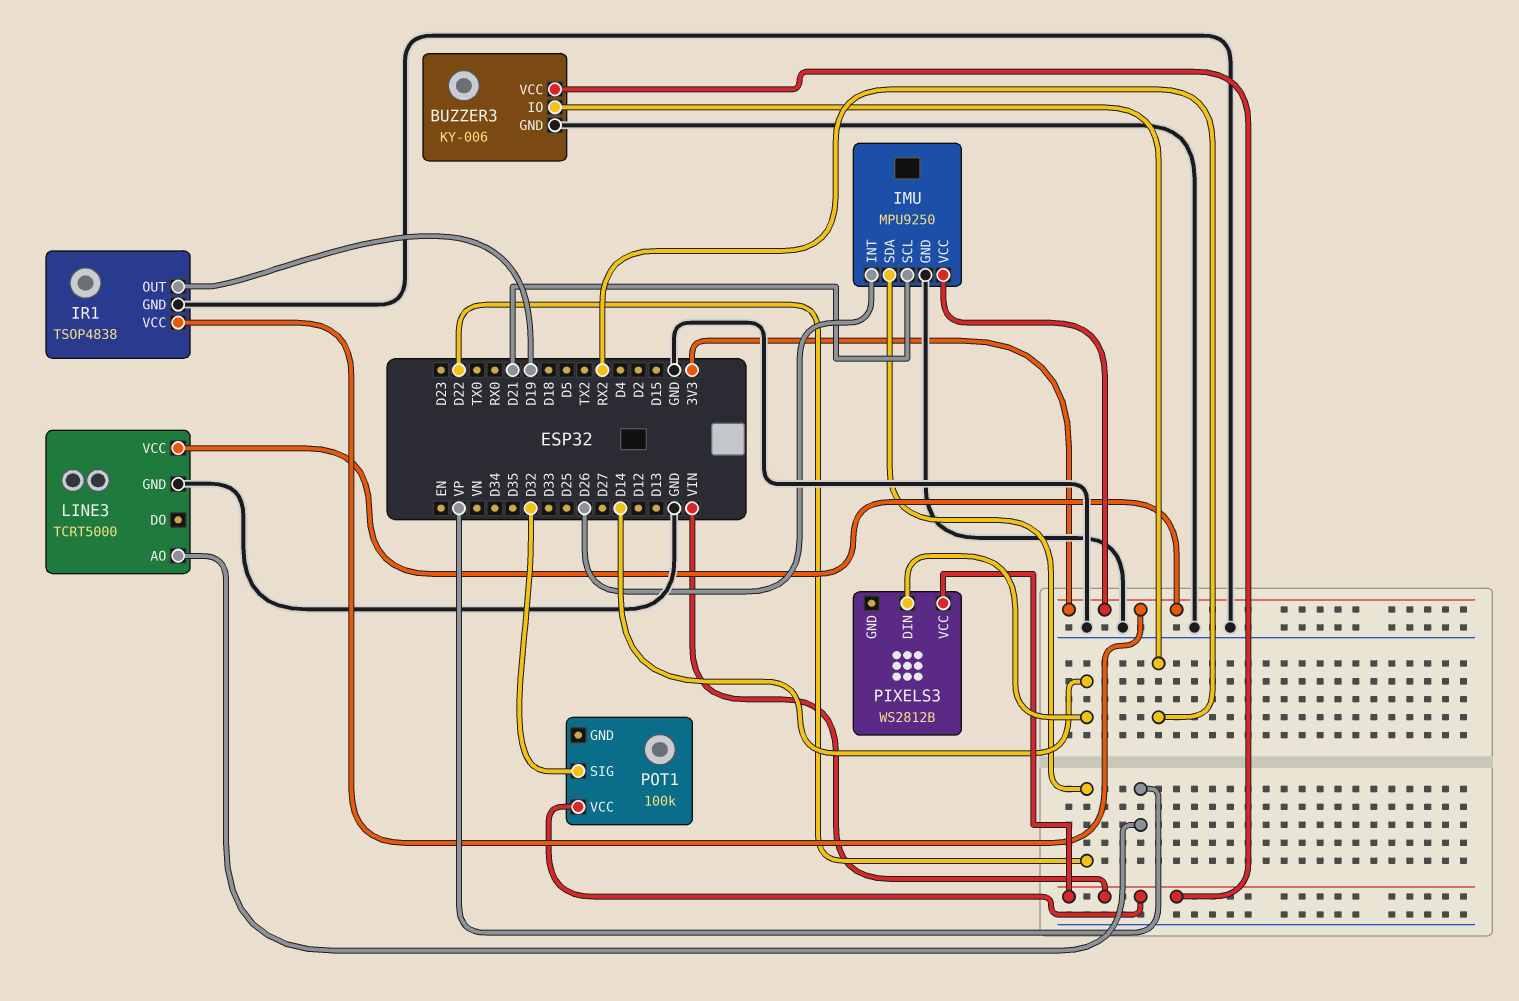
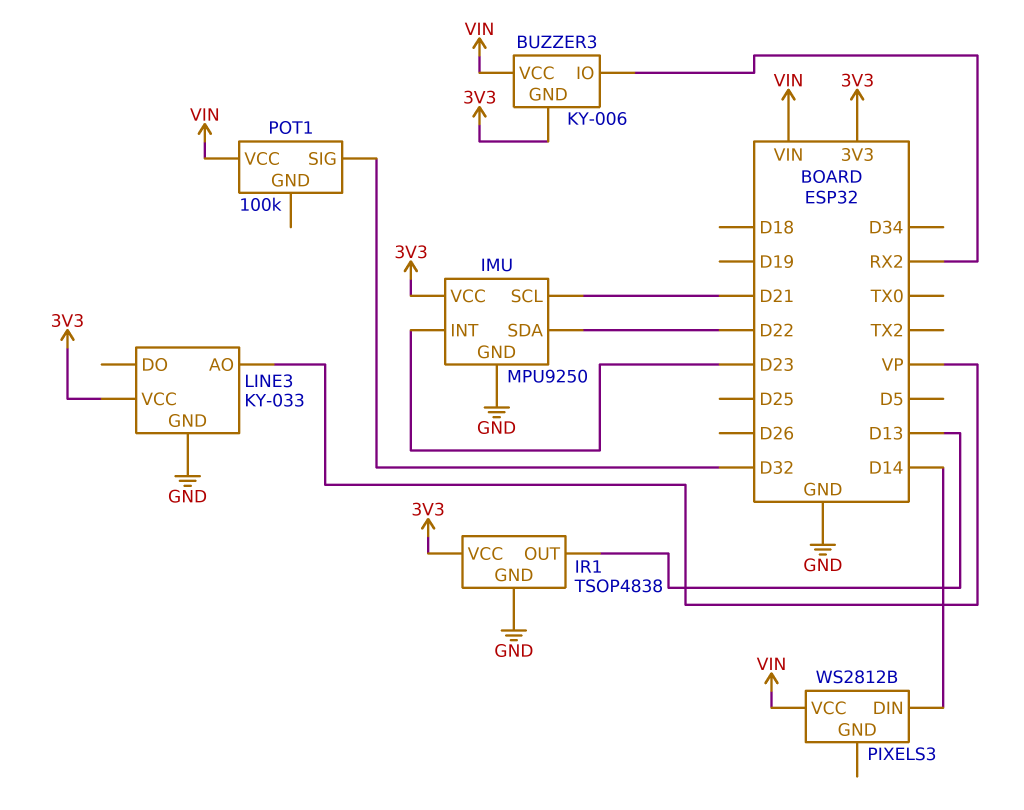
BUZZER3 pin GND: GND -> 3V3
IMU pin INT: D26 -> D23
IR1 pin OUT: D19 -> D13
LINE3: TCRT5000 -> KY-033

